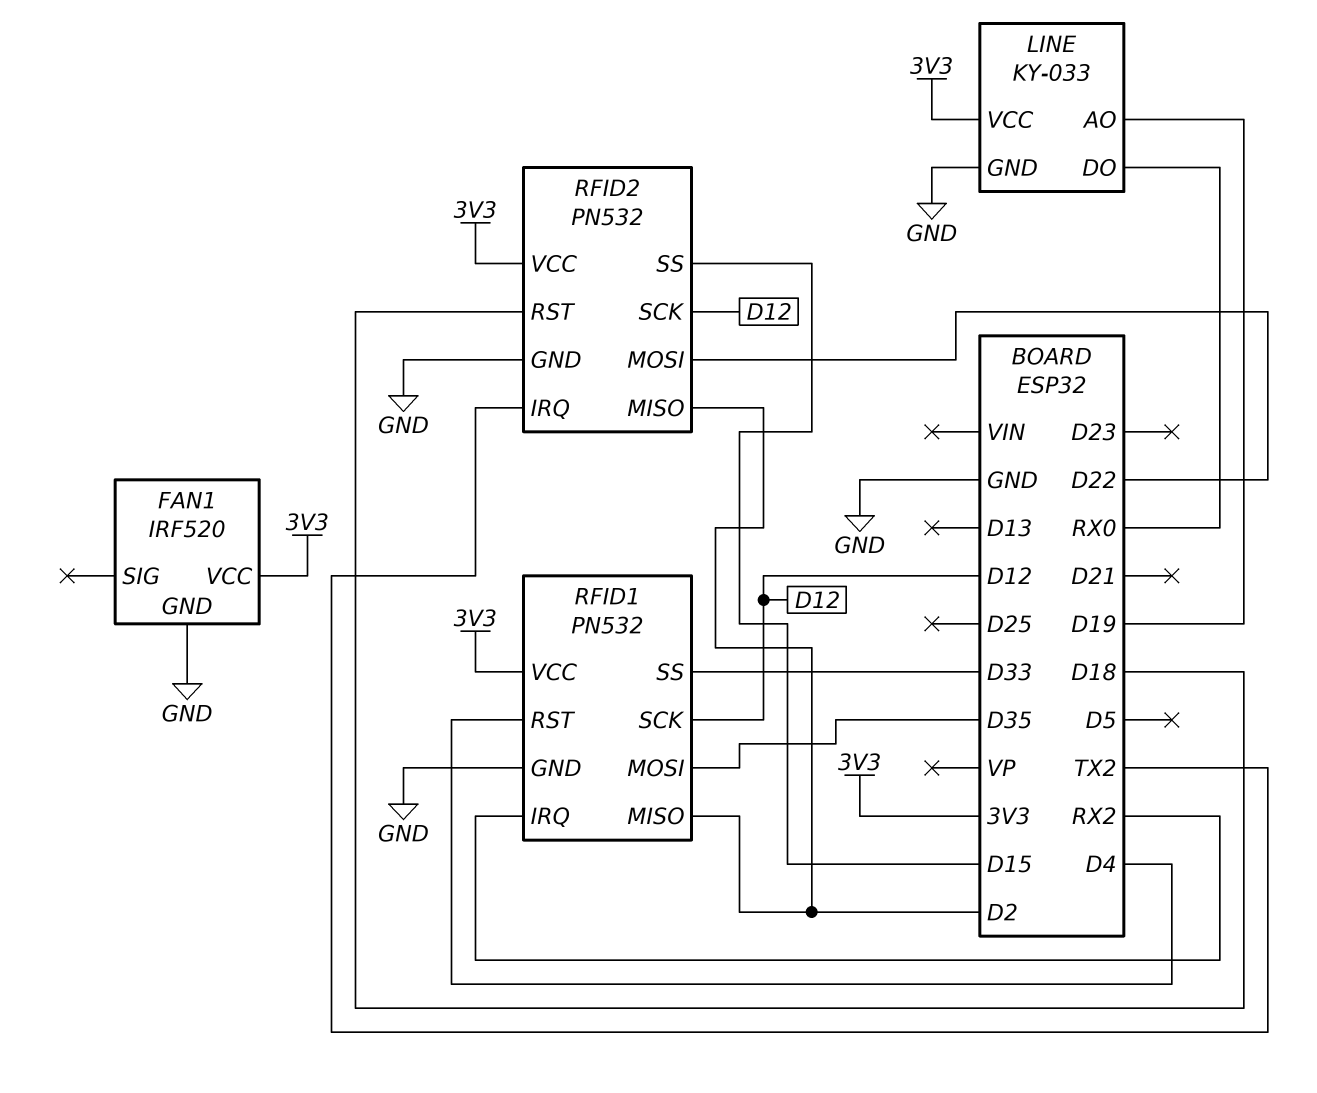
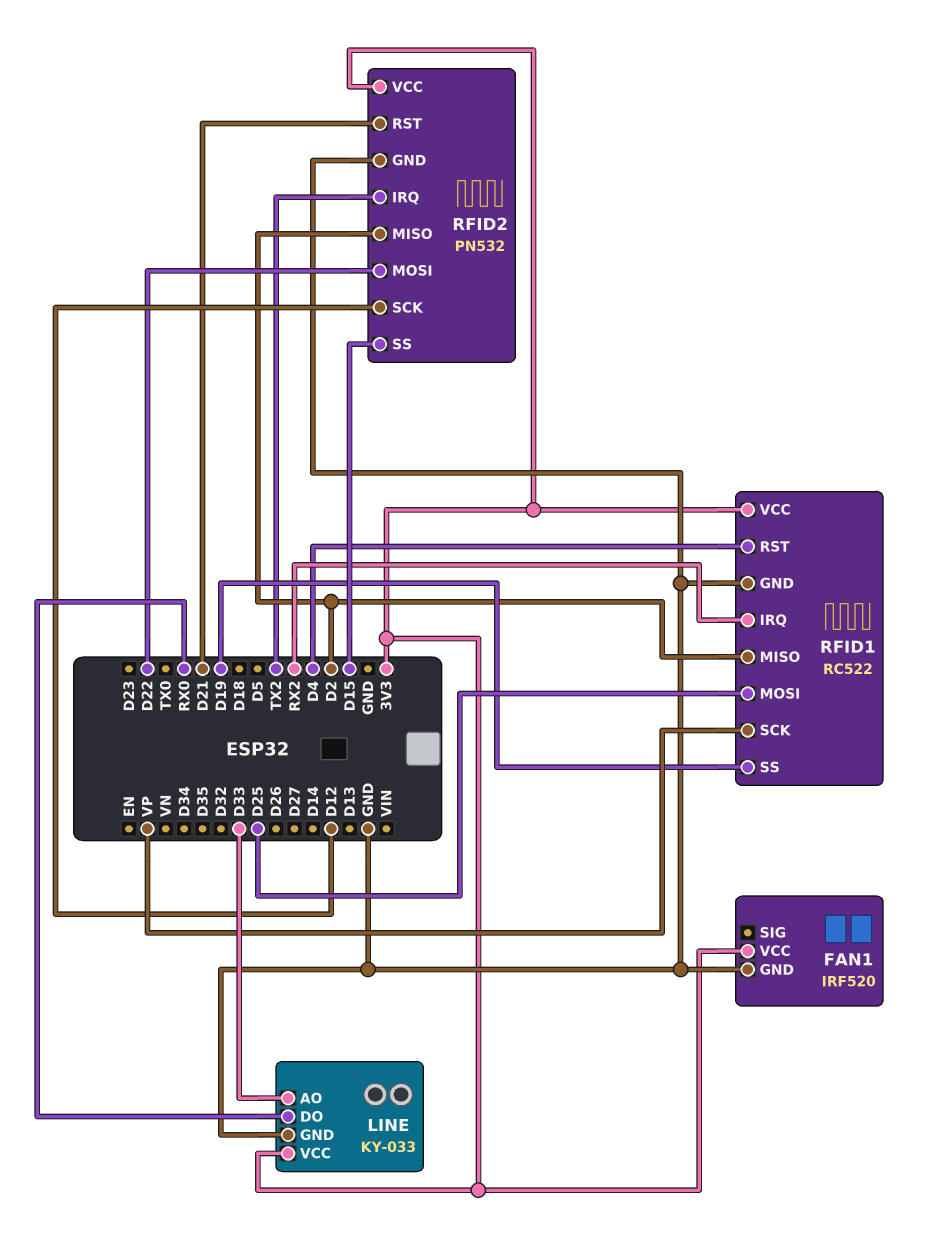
LINE pin AO: D19 -> D33
RFID1: PN532 -> RC522
RFID1 pin MOSI: D35 -> D25
RFID1 pin SCK: D12 -> VP
RFID1 pin SS: D33 -> D19
RFID2 pin RST: D18 -> D21

